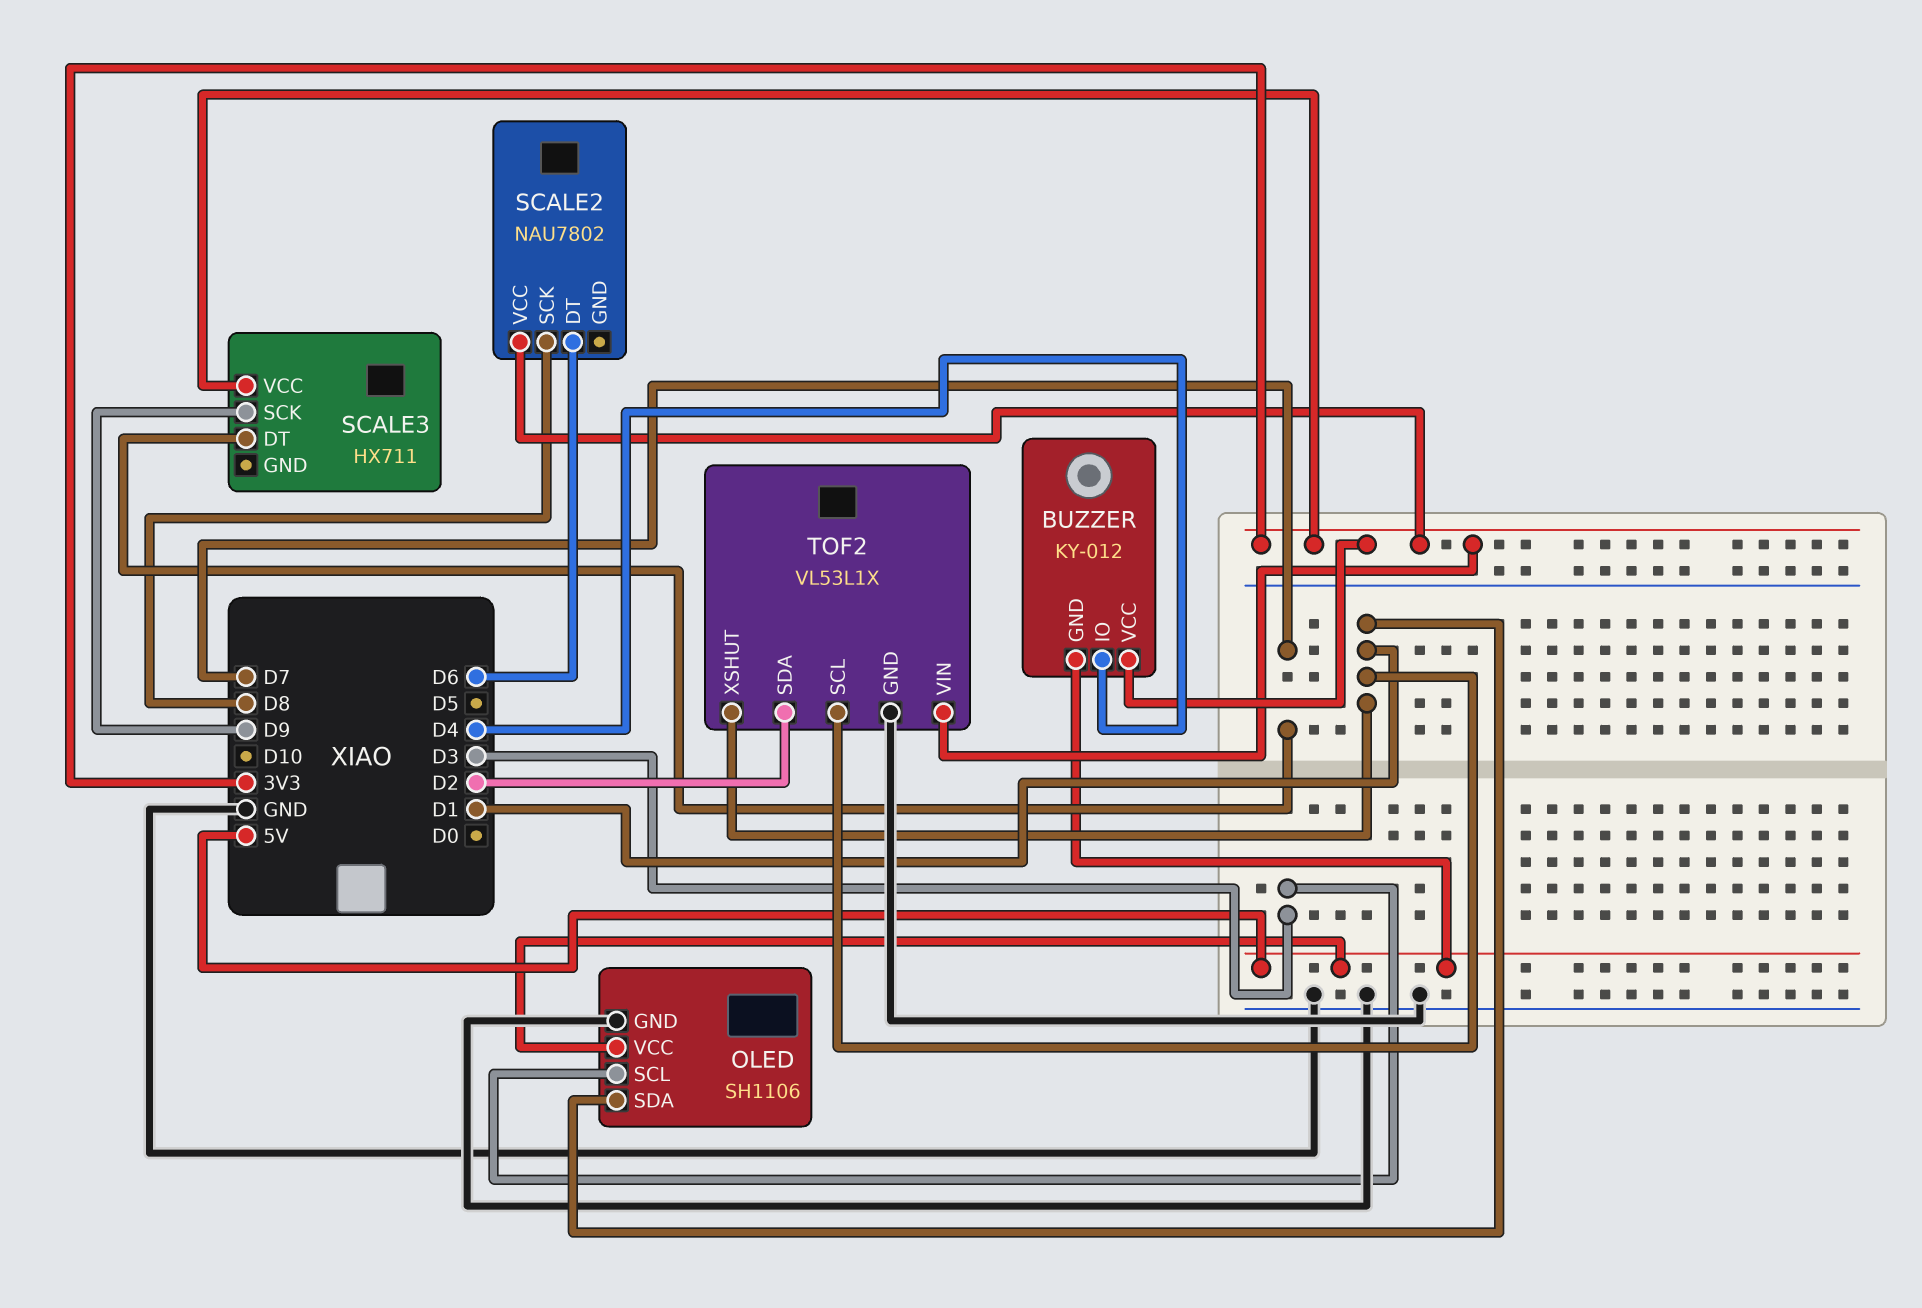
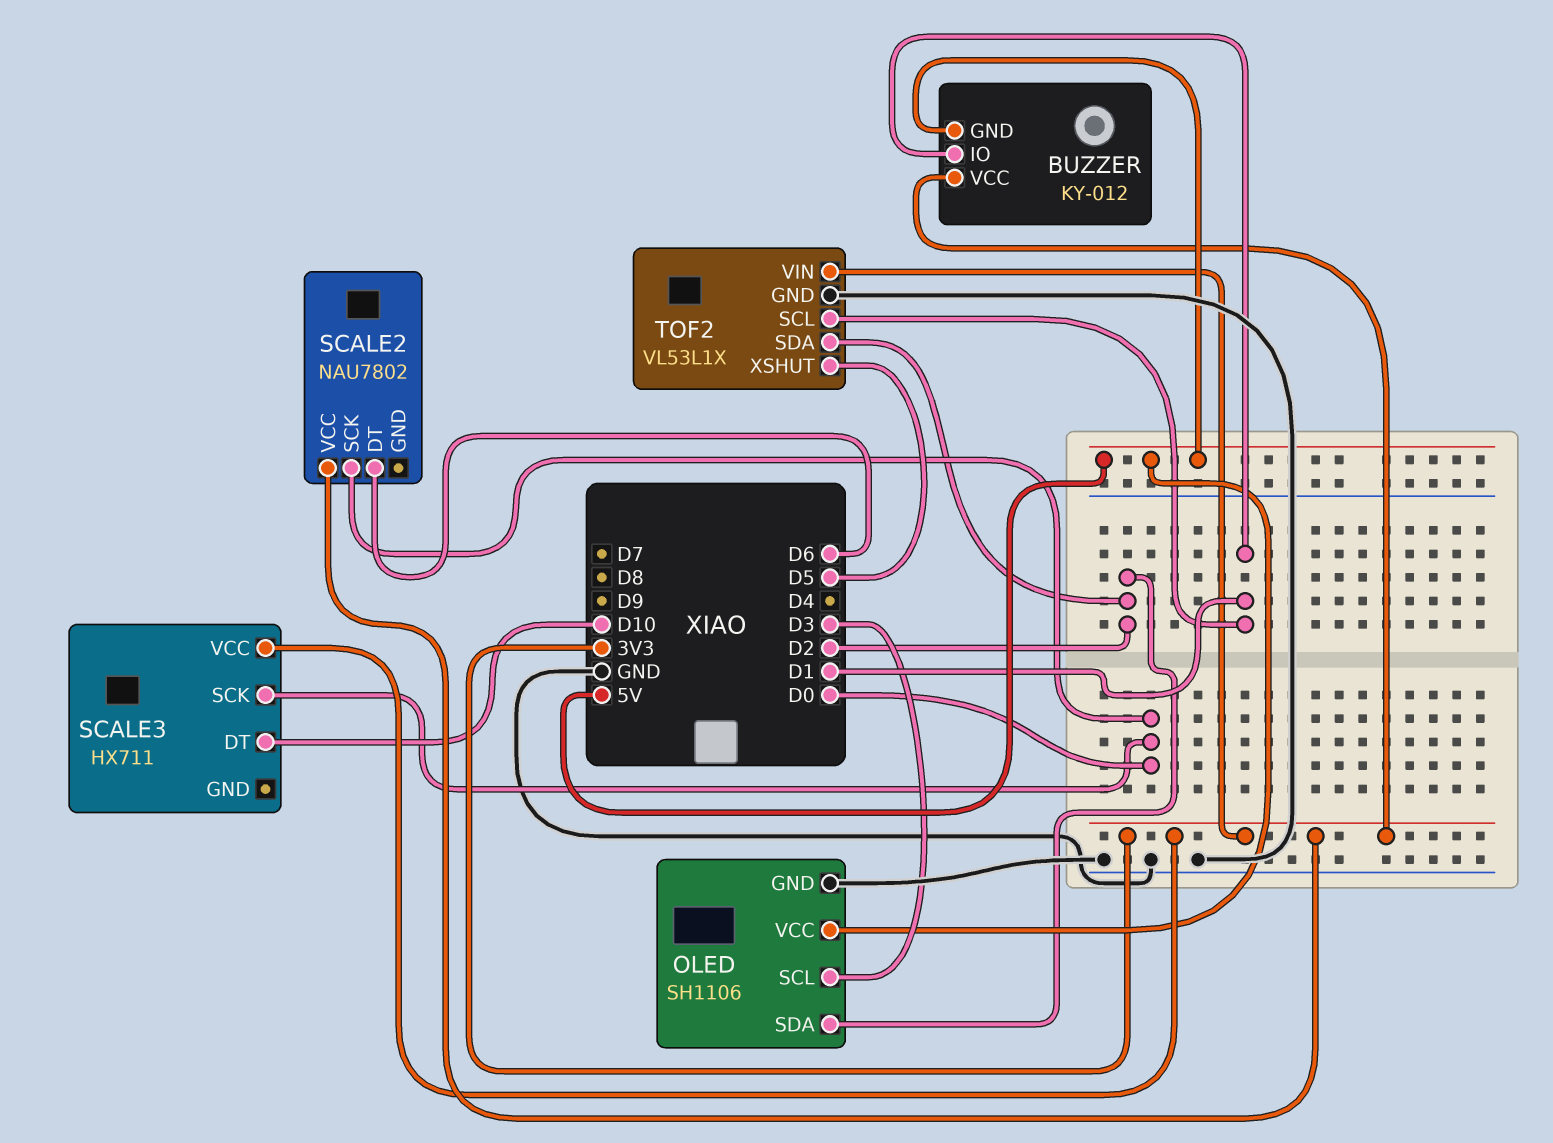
BUZZER pin IO: D4 -> D1
OLED pin SDA: D1 -> D2
SCALE2 pin SCK: D8 -> D0
SCALE3 pin DT: D7 -> D10
SCALE3 pin SCK: D9 -> D0
TOF2 pin XSHUT: D1 -> D5

